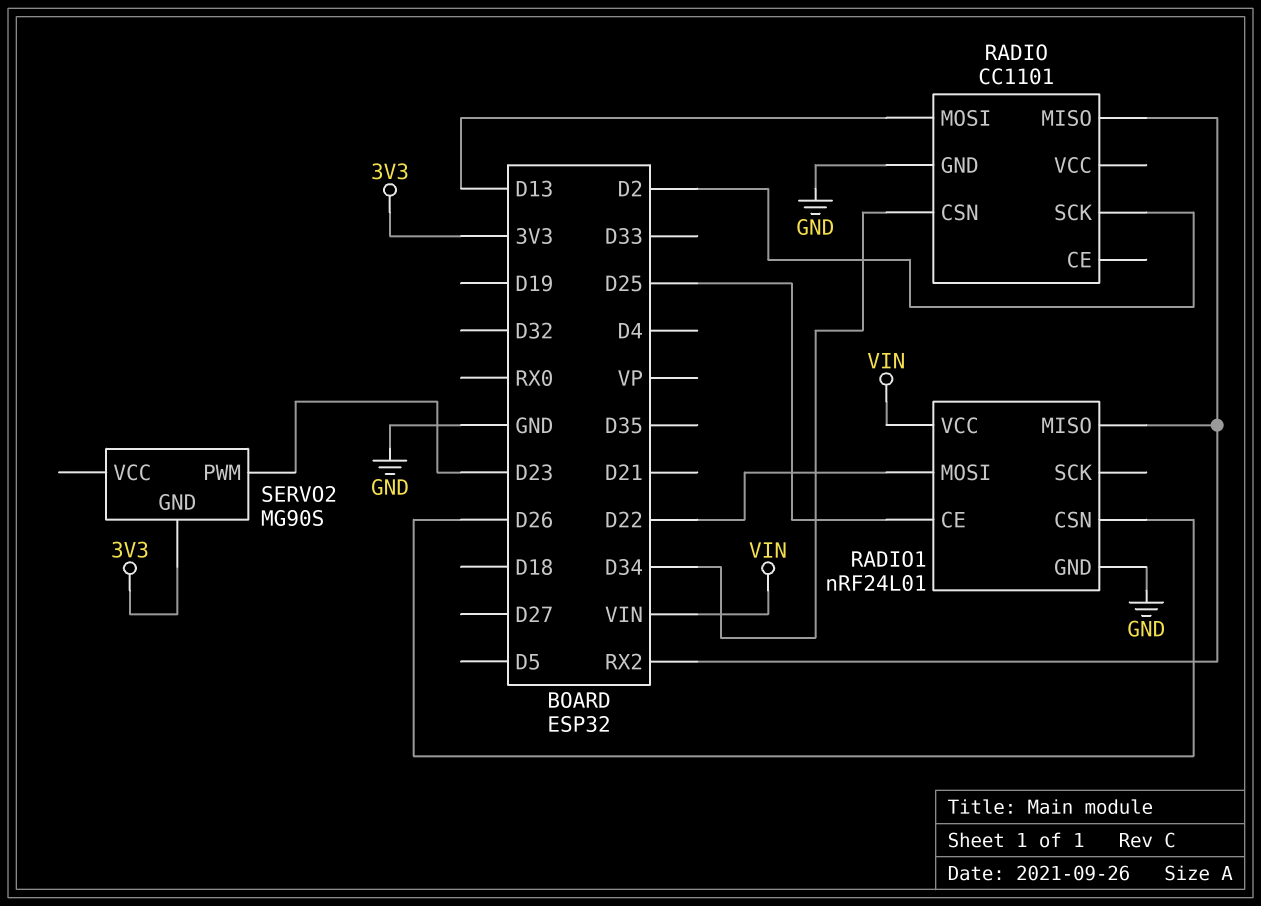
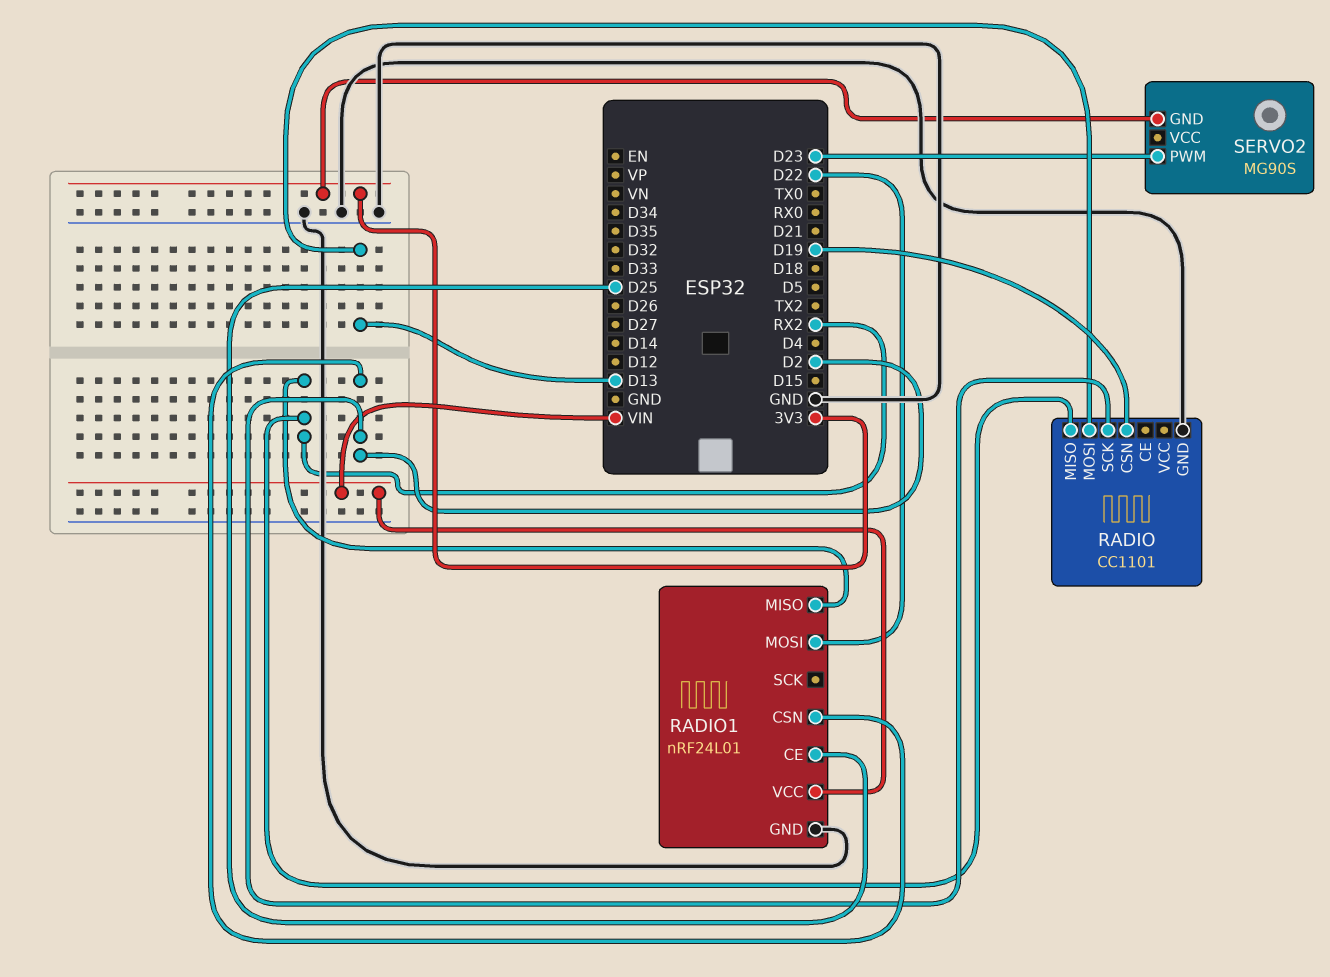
RADIO pin CSN: D34 -> D19
RADIO1 pin CSN: D26 -> D2

